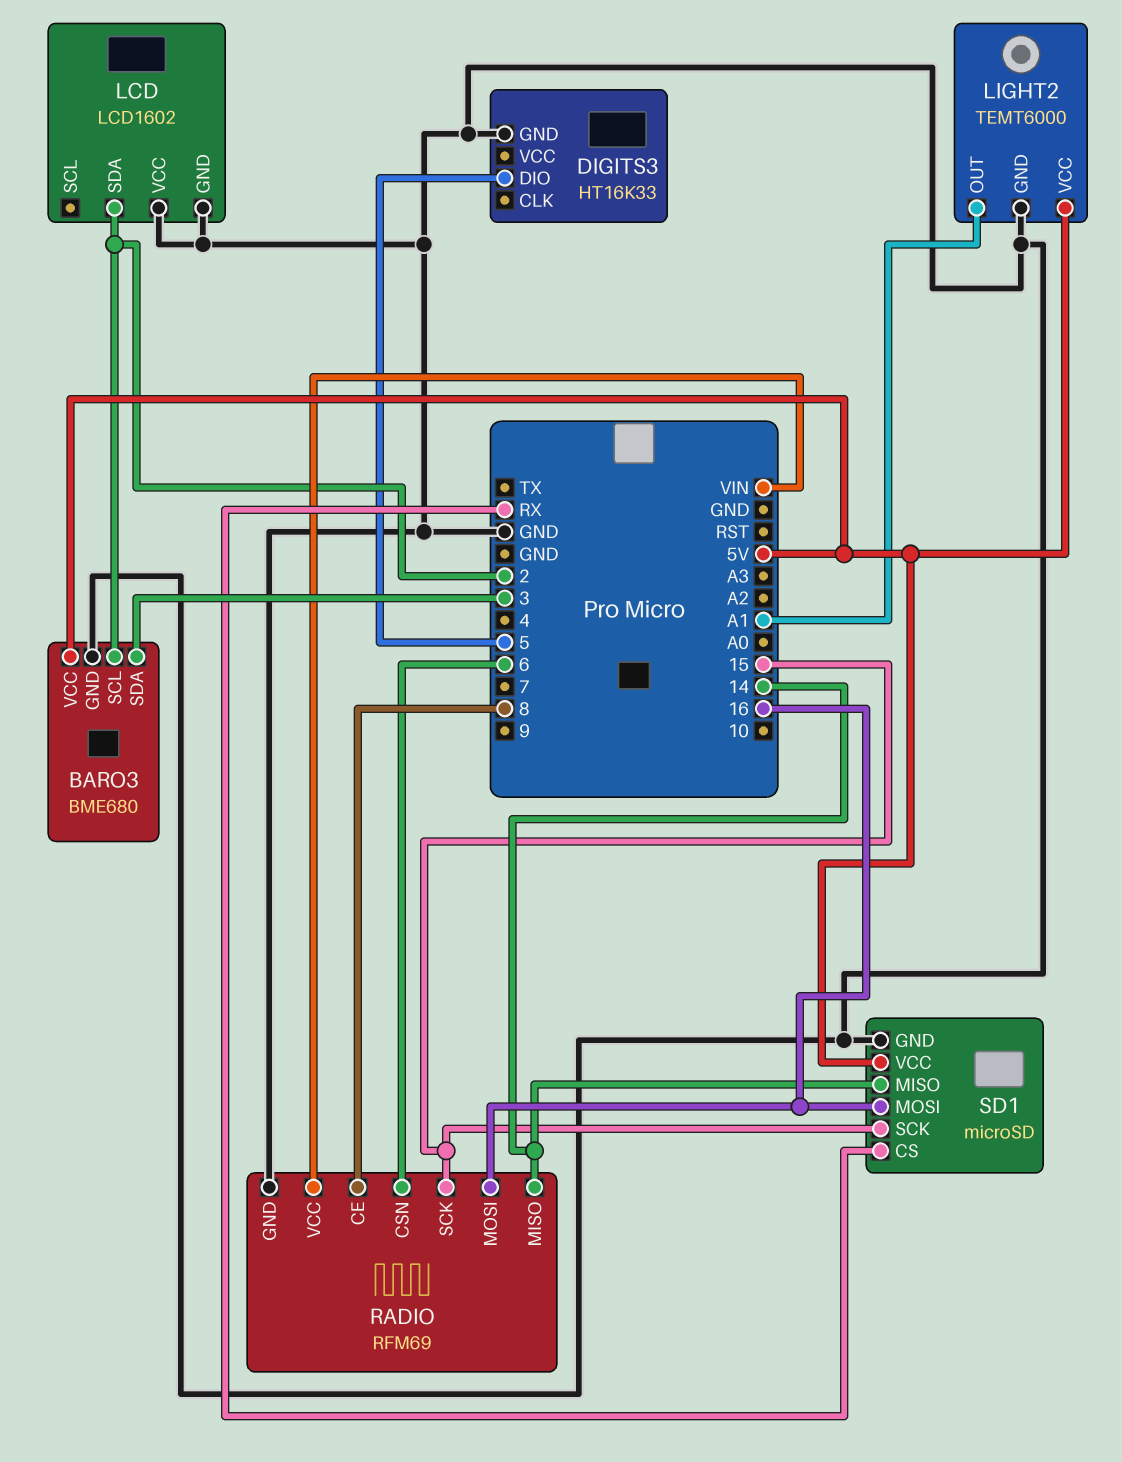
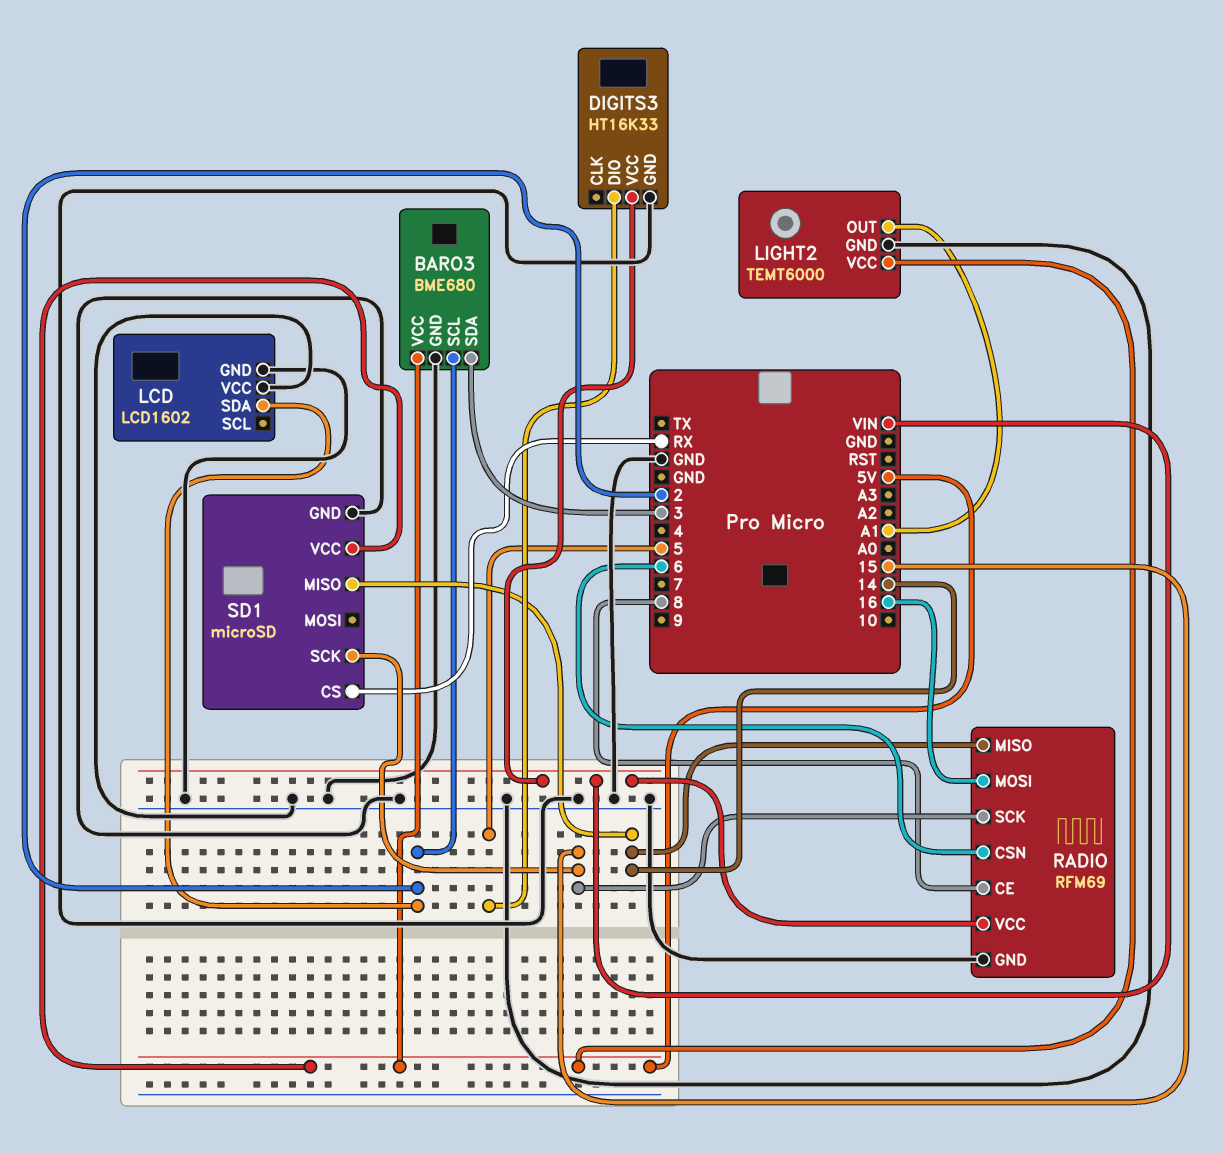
DIGITS3 pin VCC: none -> VIN
SD1 pin MOSI: 16 -> none

